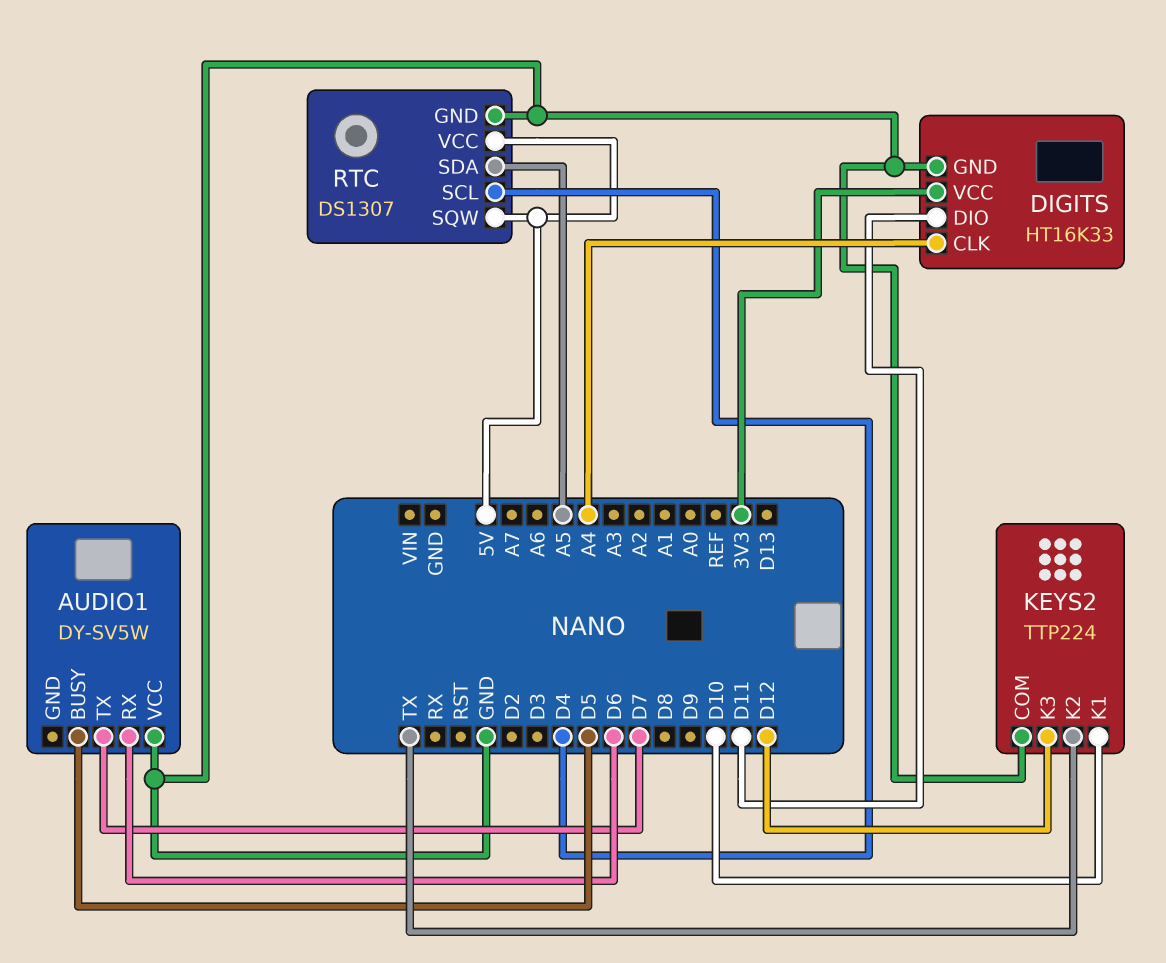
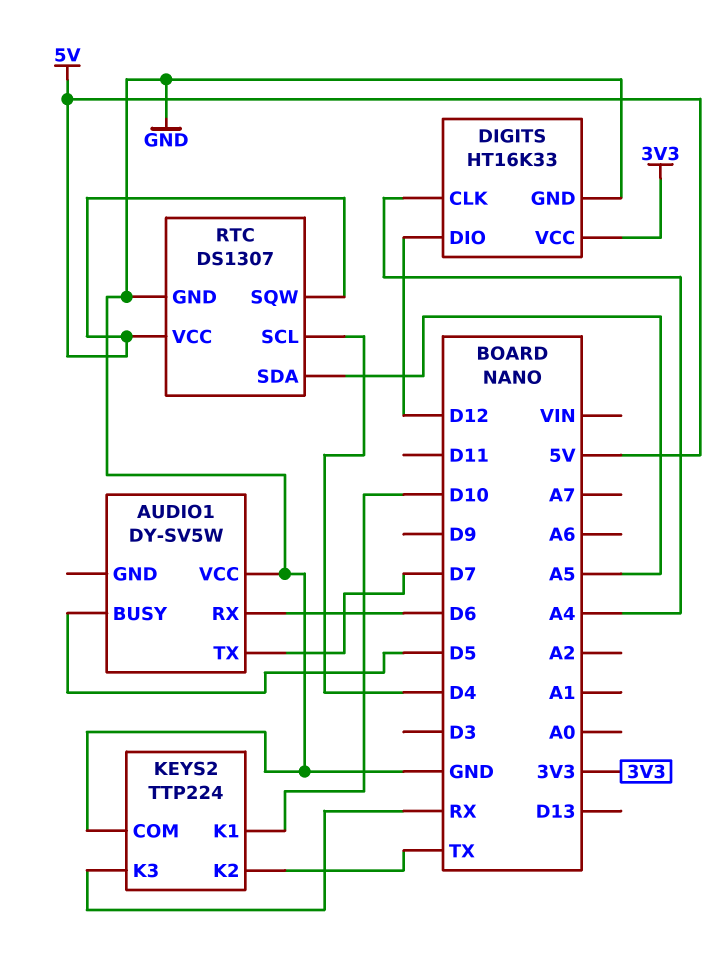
DIGITS pin DIO: D11 -> D12
KEYS2 pin K3: D12 -> RX

